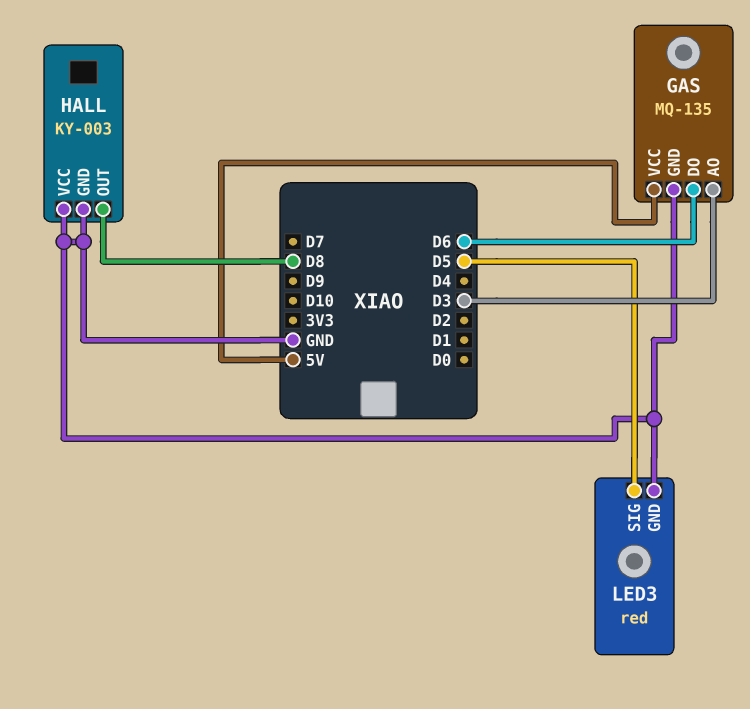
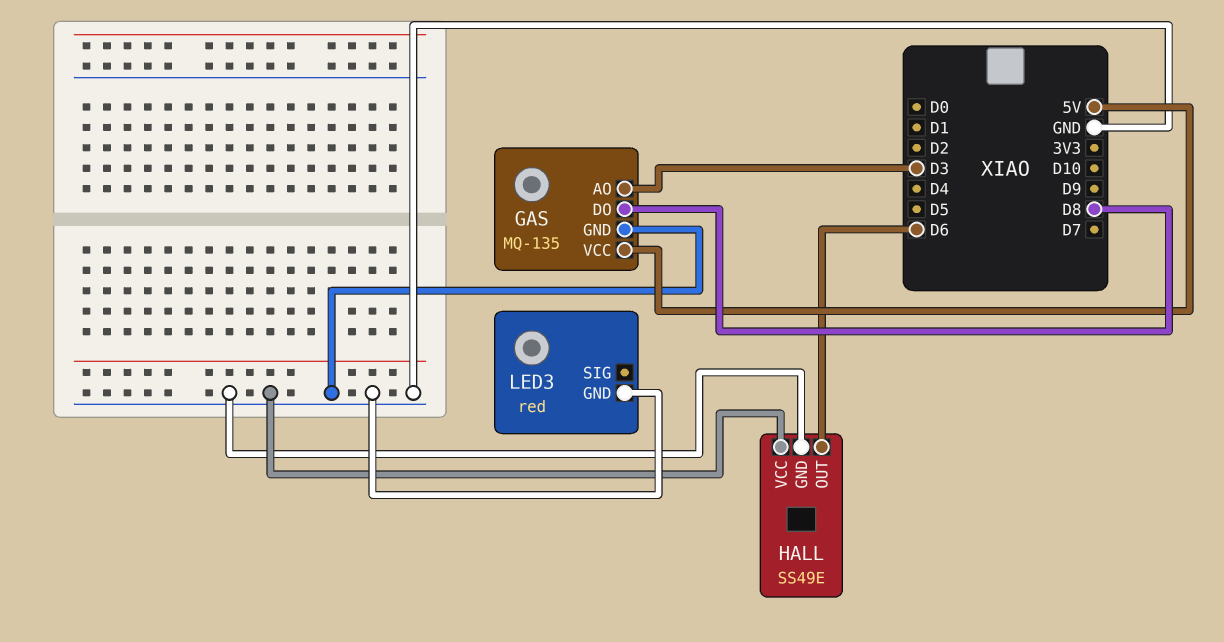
GAS pin DO: D6 -> D8
HALL: KY-003 -> SS49E
HALL pin OUT: D8 -> D6
LED3 pin SIG: D5 -> none

